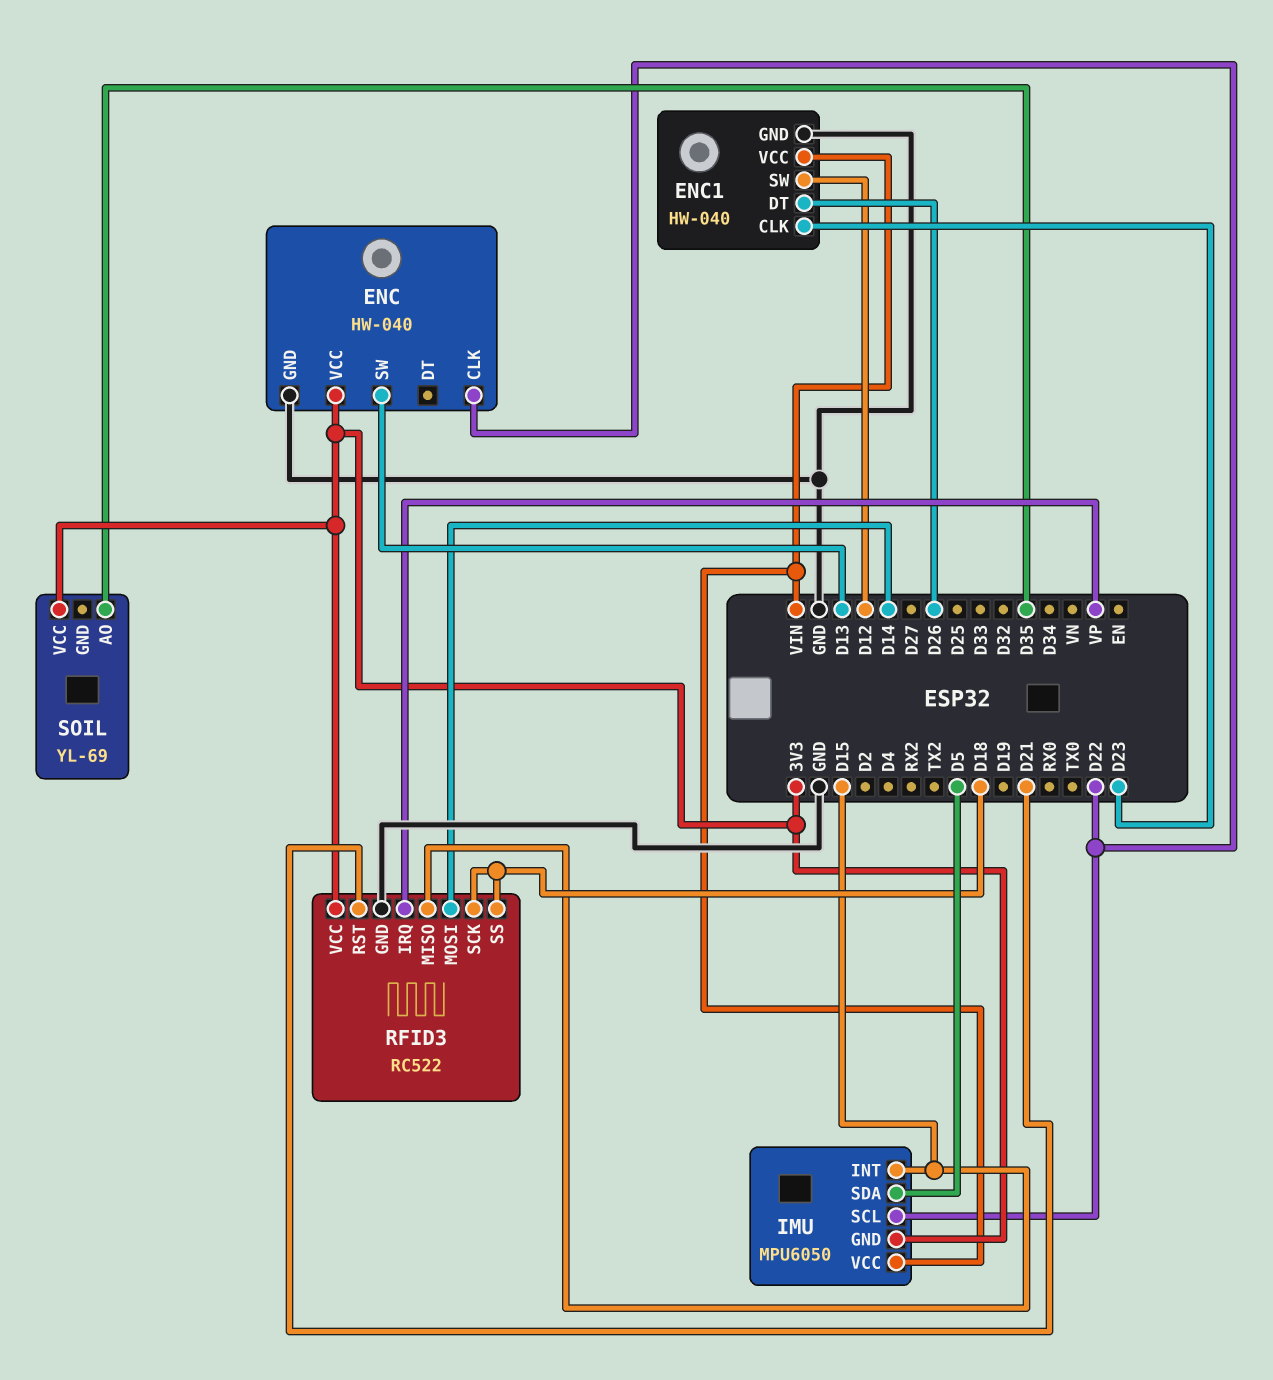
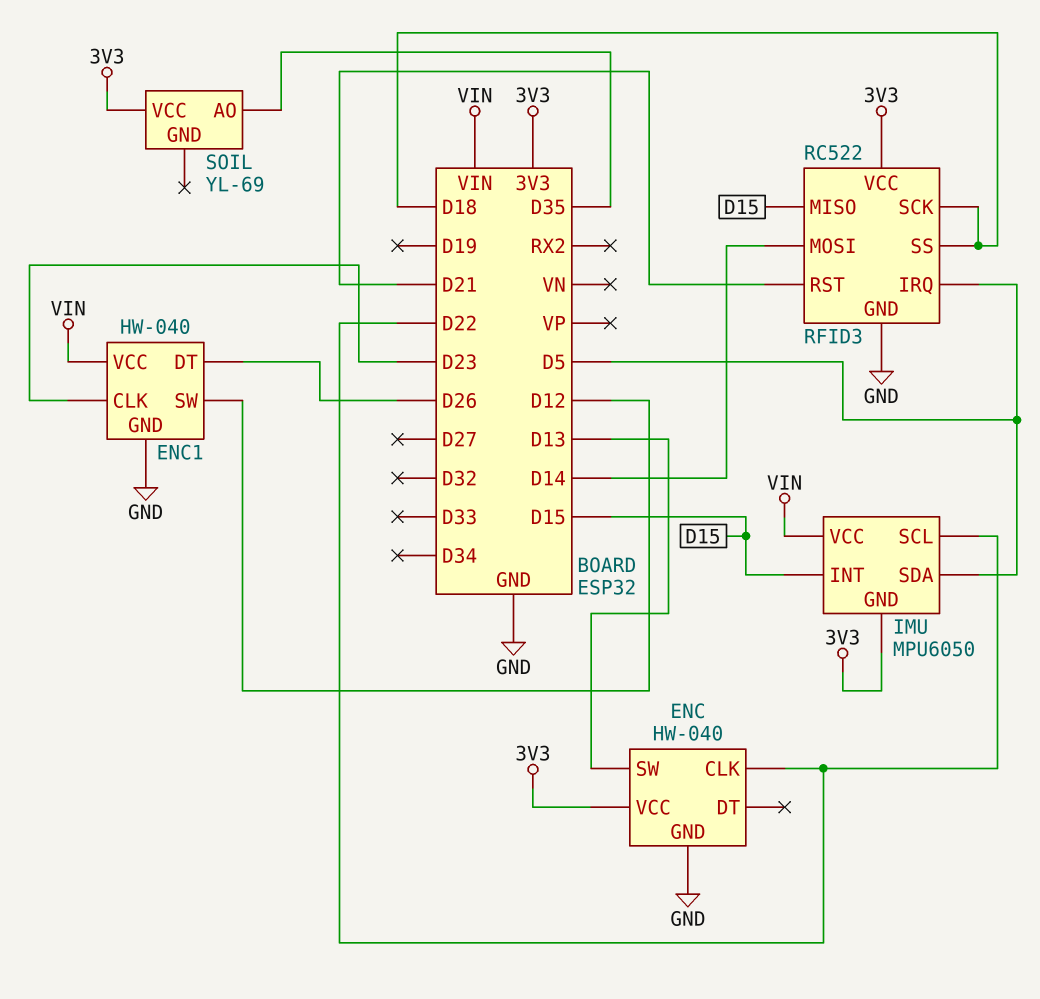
RFID3 pin IRQ: VP -> D5

